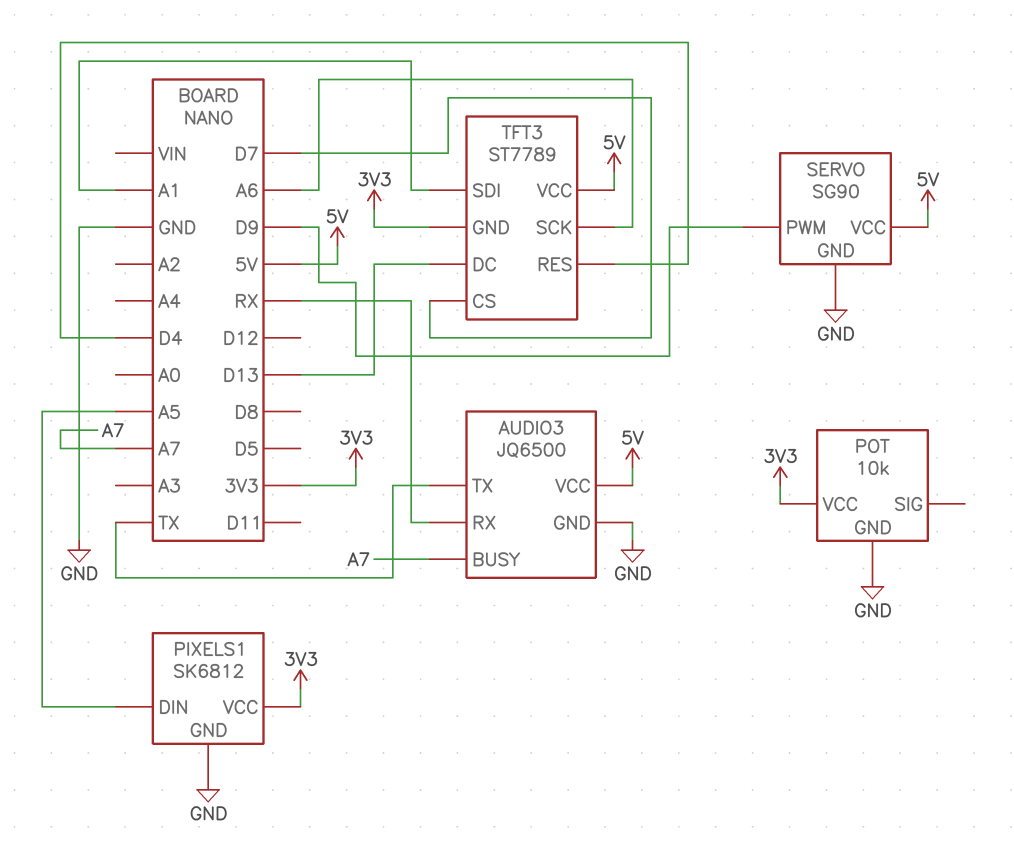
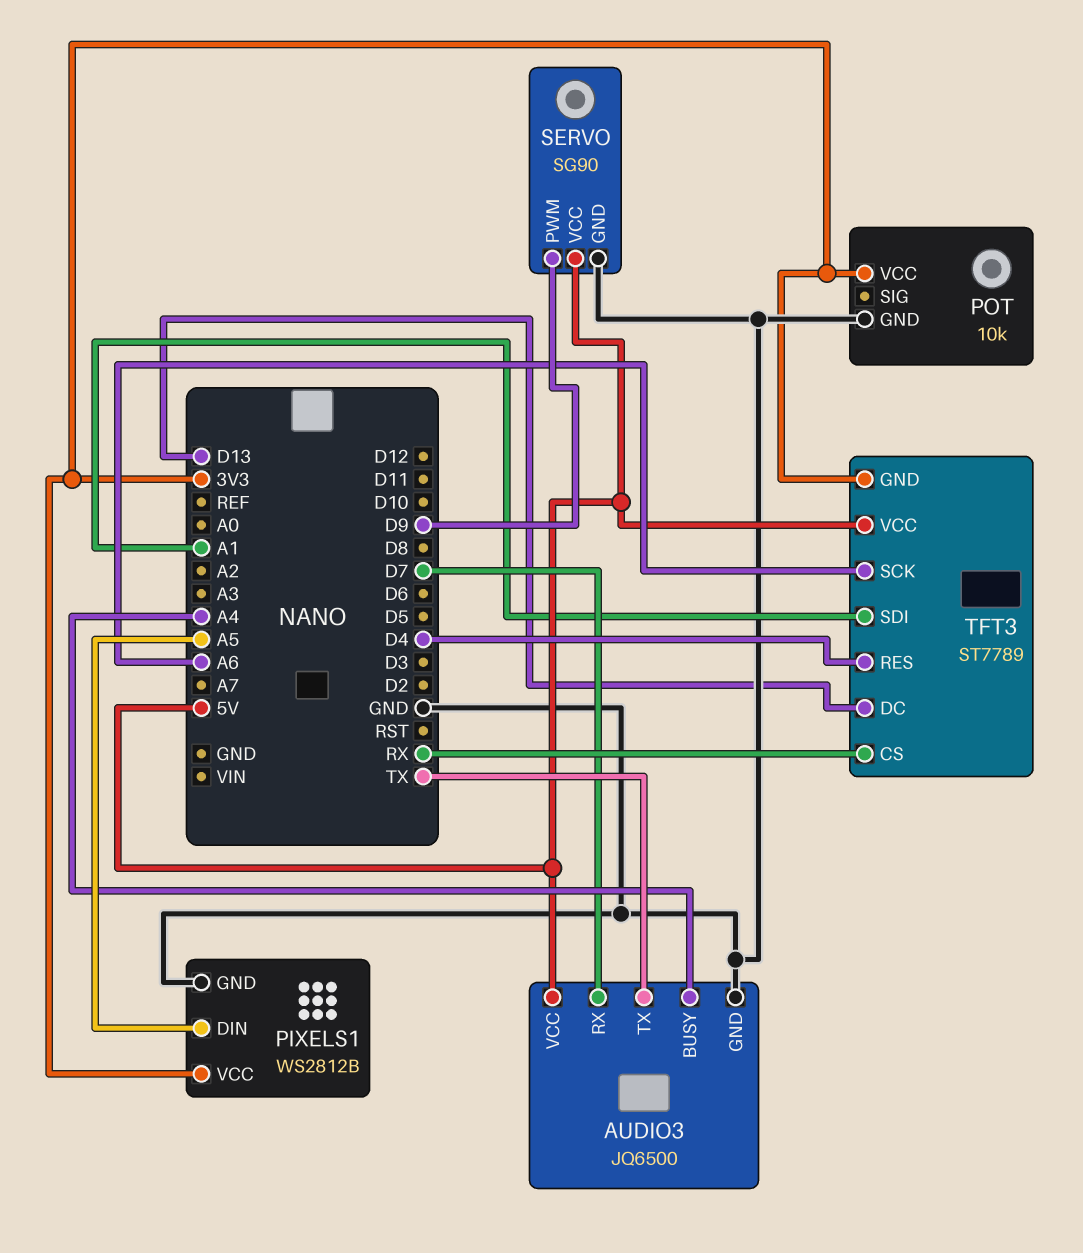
AUDIO3 pin BUSY: A7 -> A4
AUDIO3 pin RX: RX -> D7
PIXELS1: SK6812 -> WS2812B
TFT3 pin CS: D7 -> RX

